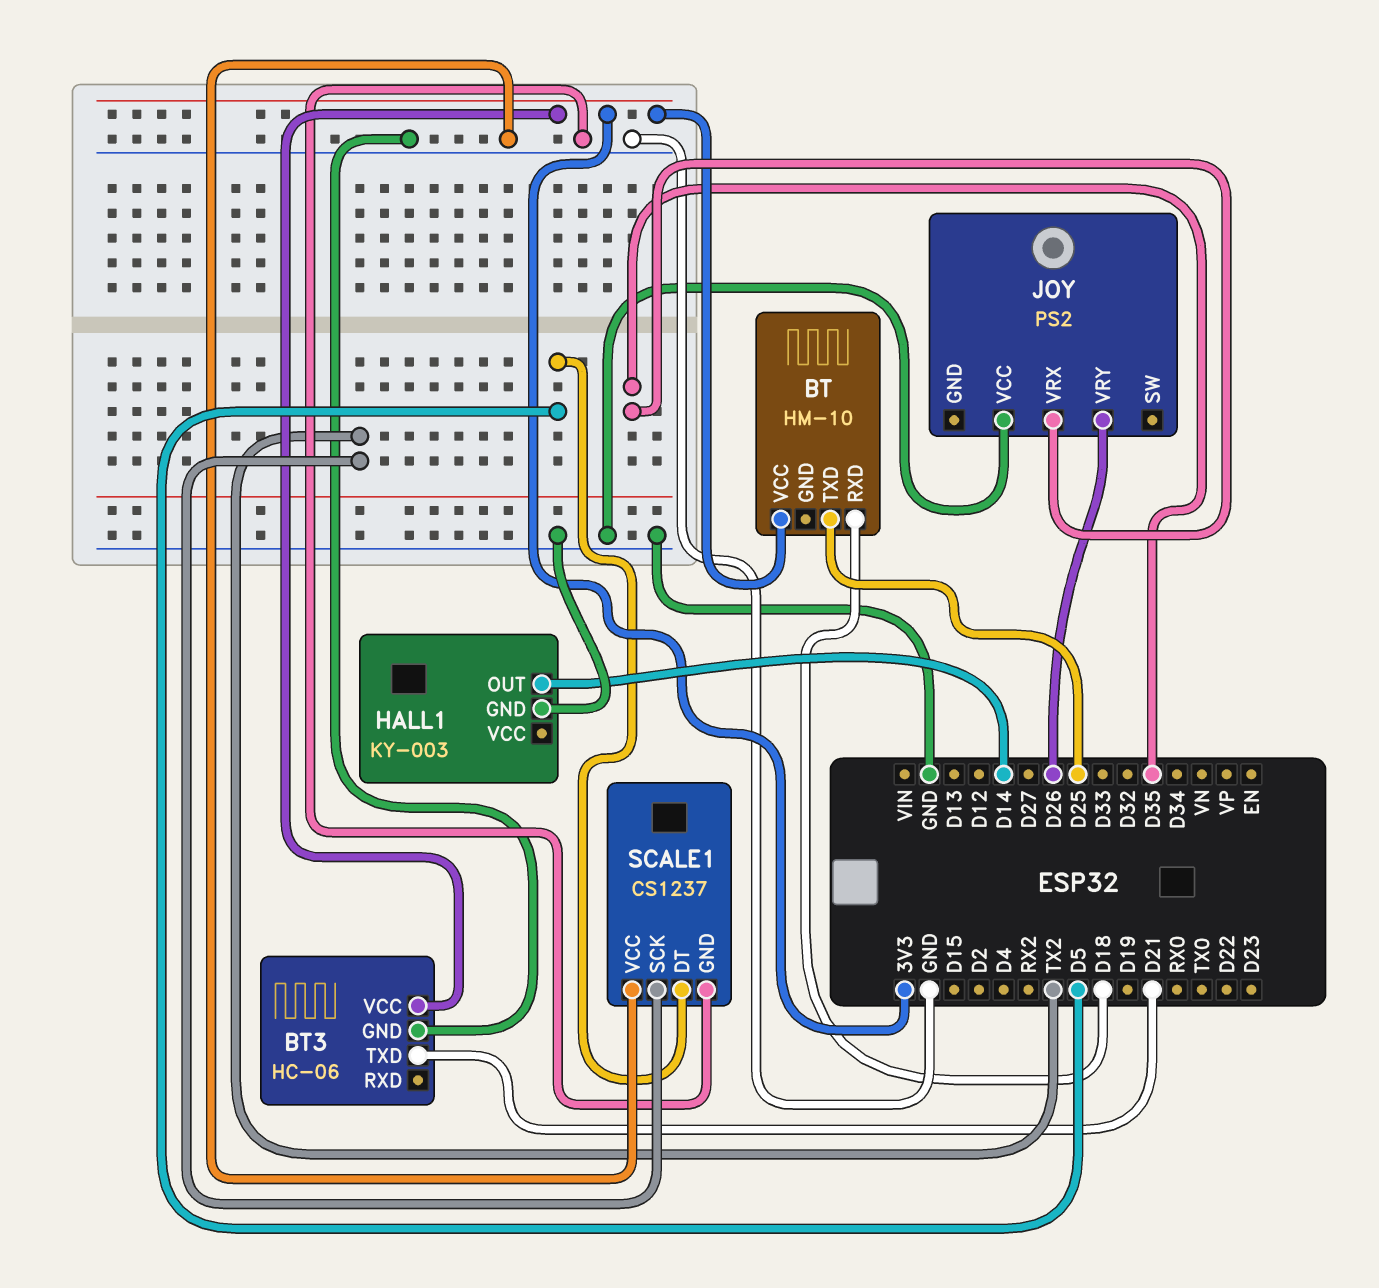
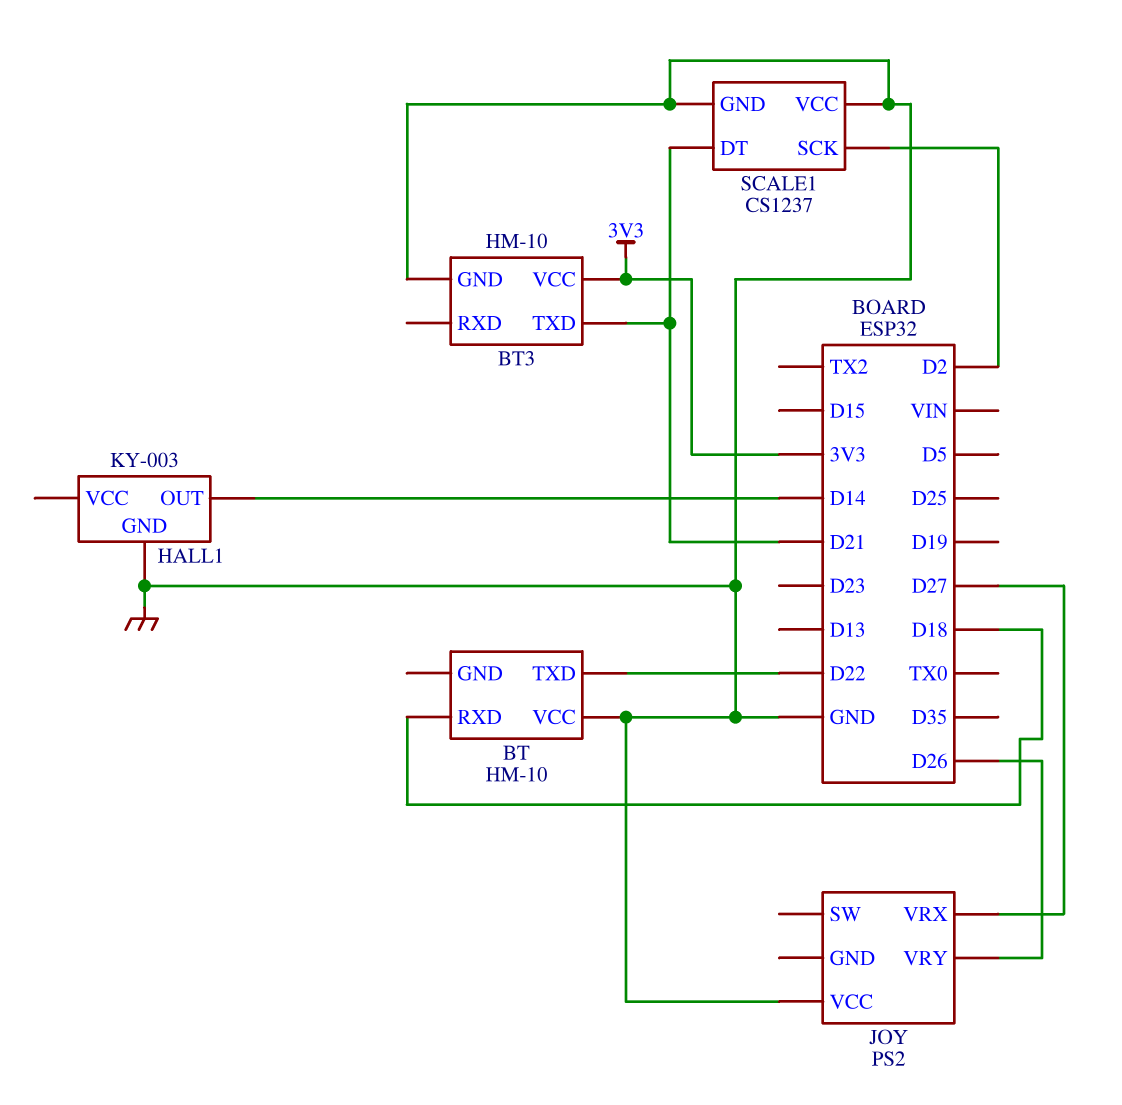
BT pin TXD: D25 -> D22
BT pin VCC: 3V3 -> GND
BT3: HC-06 -> HM-10
JOY pin VRX: D35 -> D27
SCALE1 pin DT: D5 -> D21
SCALE1 pin SCK: TX2 -> D2

